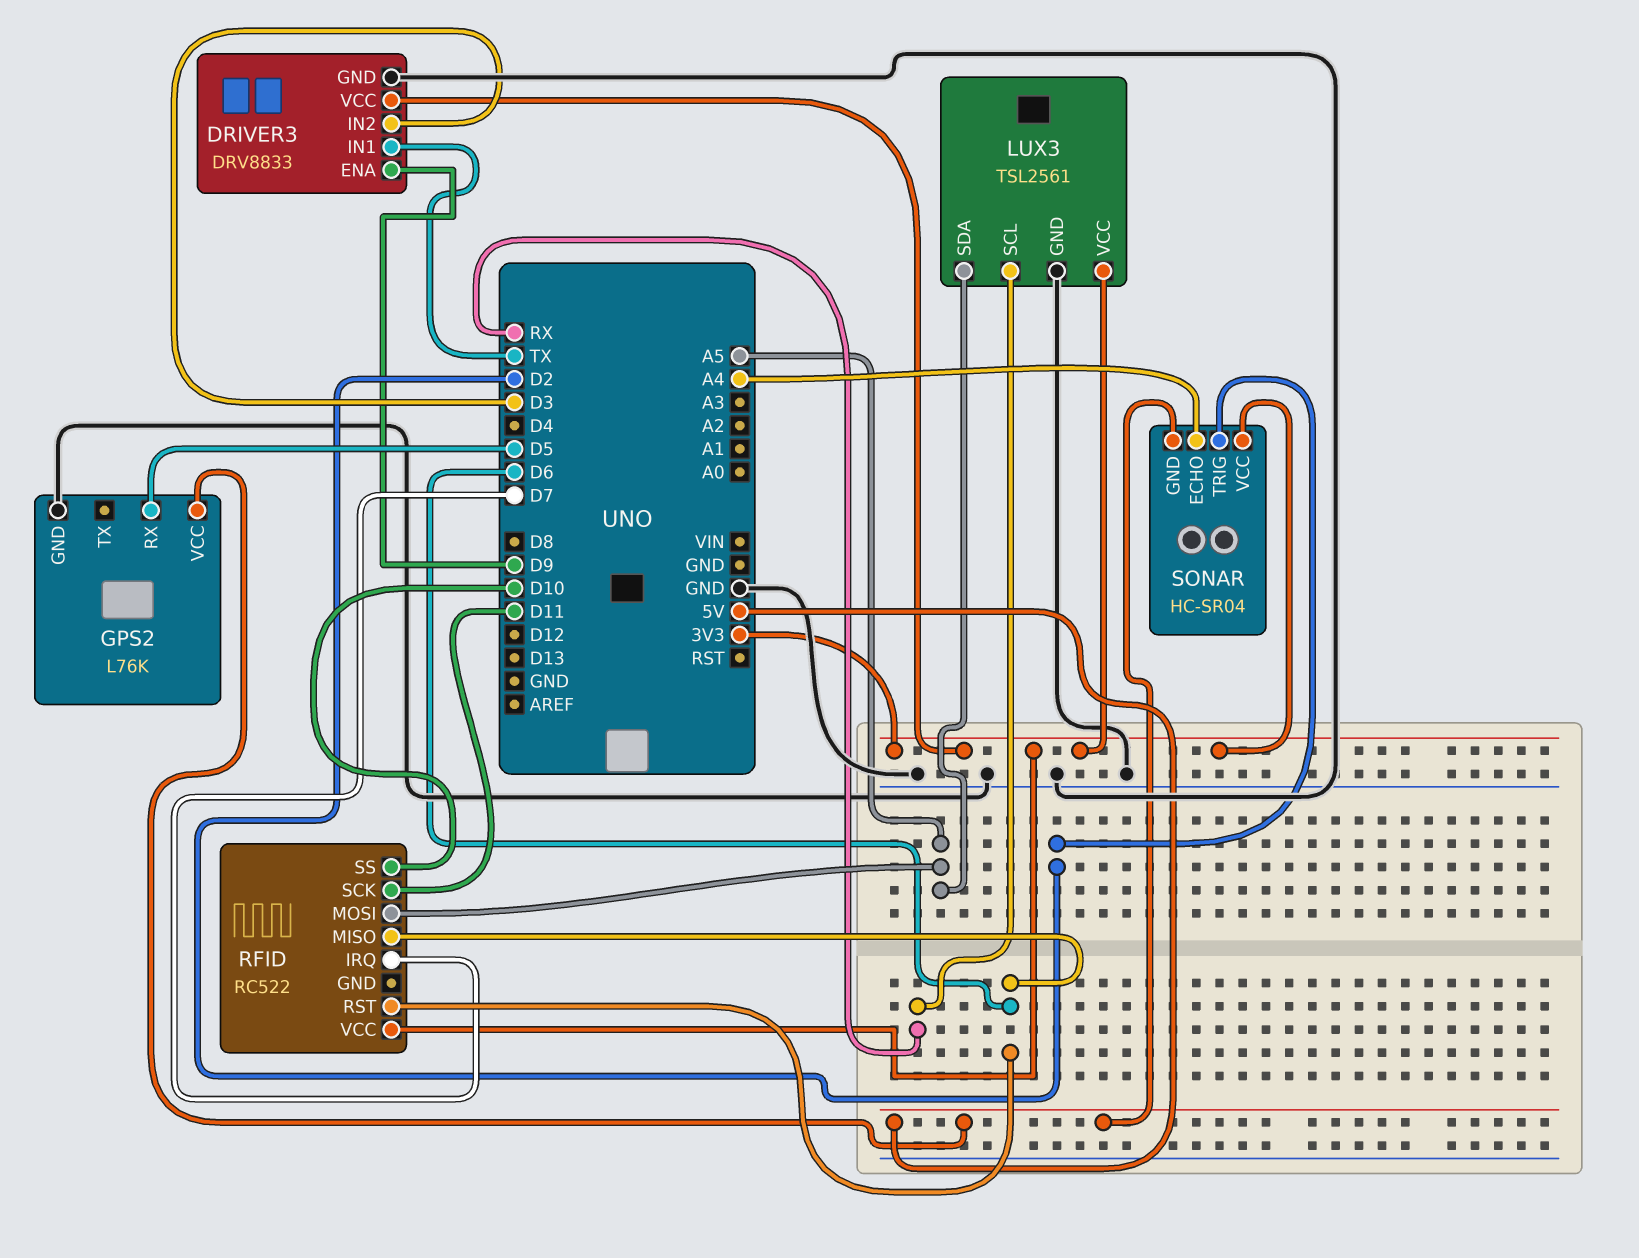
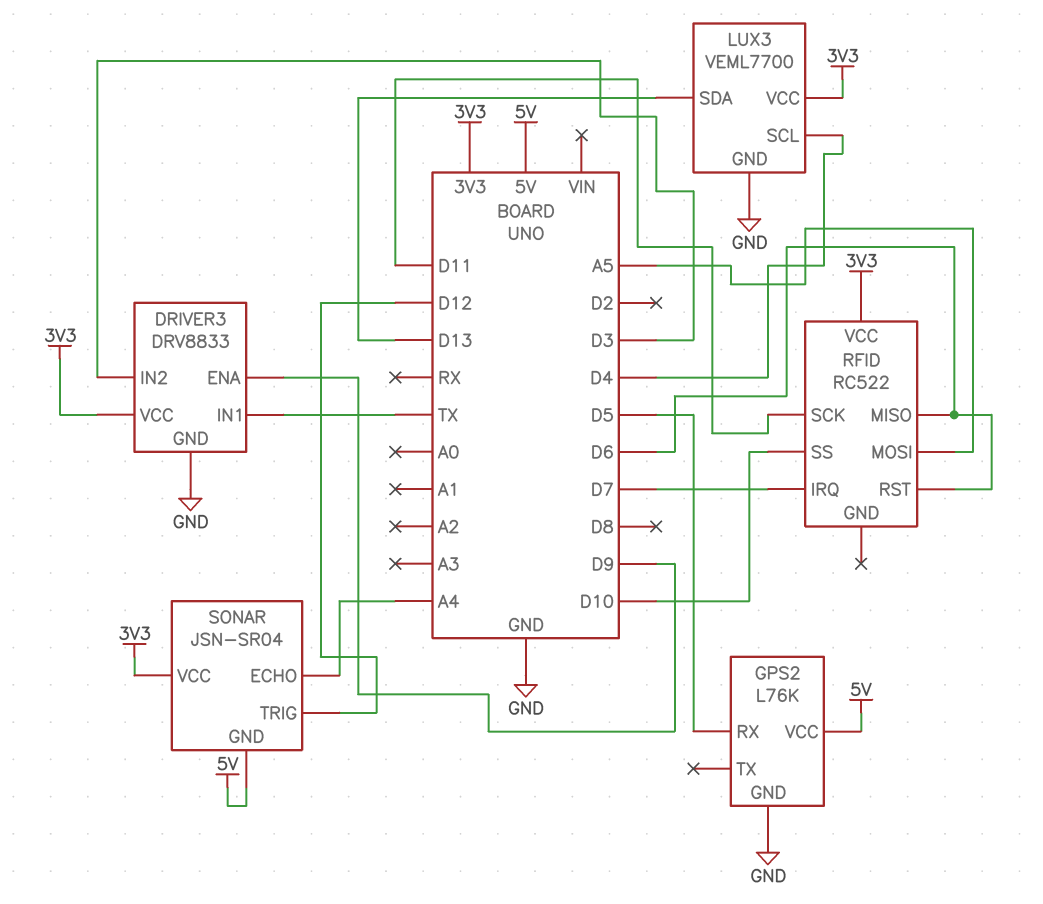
LUX3: TSL2561 -> VEML7700
LUX3 pin SCL: RX -> D4
LUX3 pin SDA: A5 -> D13
SONAR: HC-SR04 -> JSN-SR04
SONAR pin TRIG: D2 -> D12

